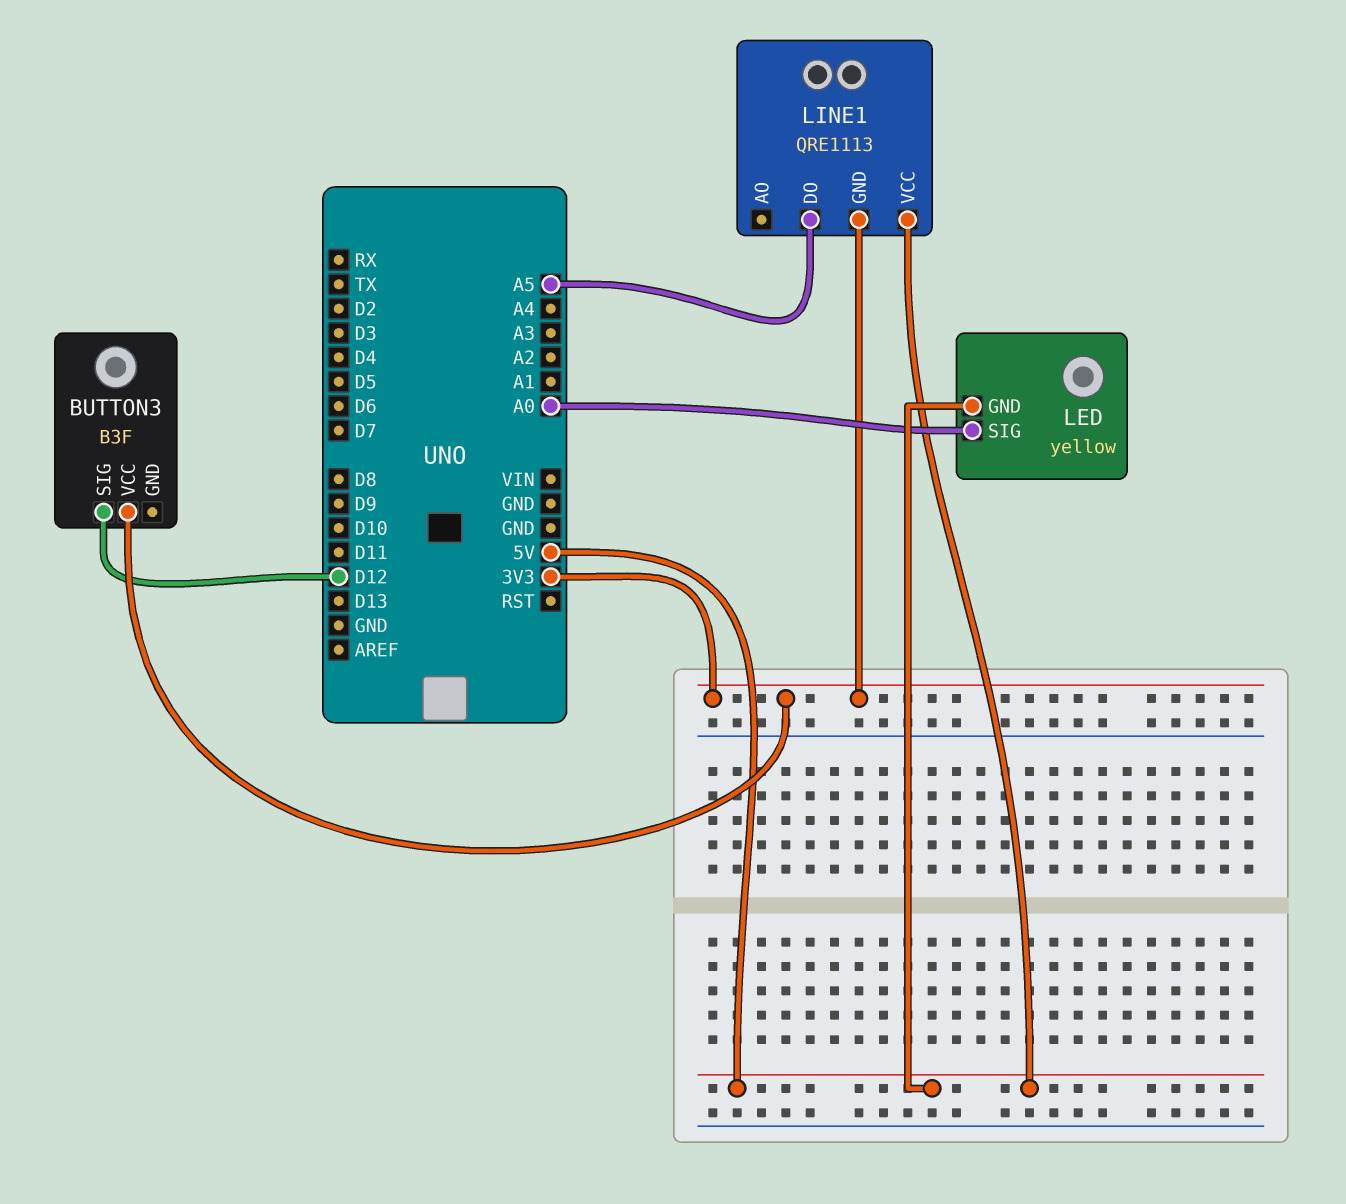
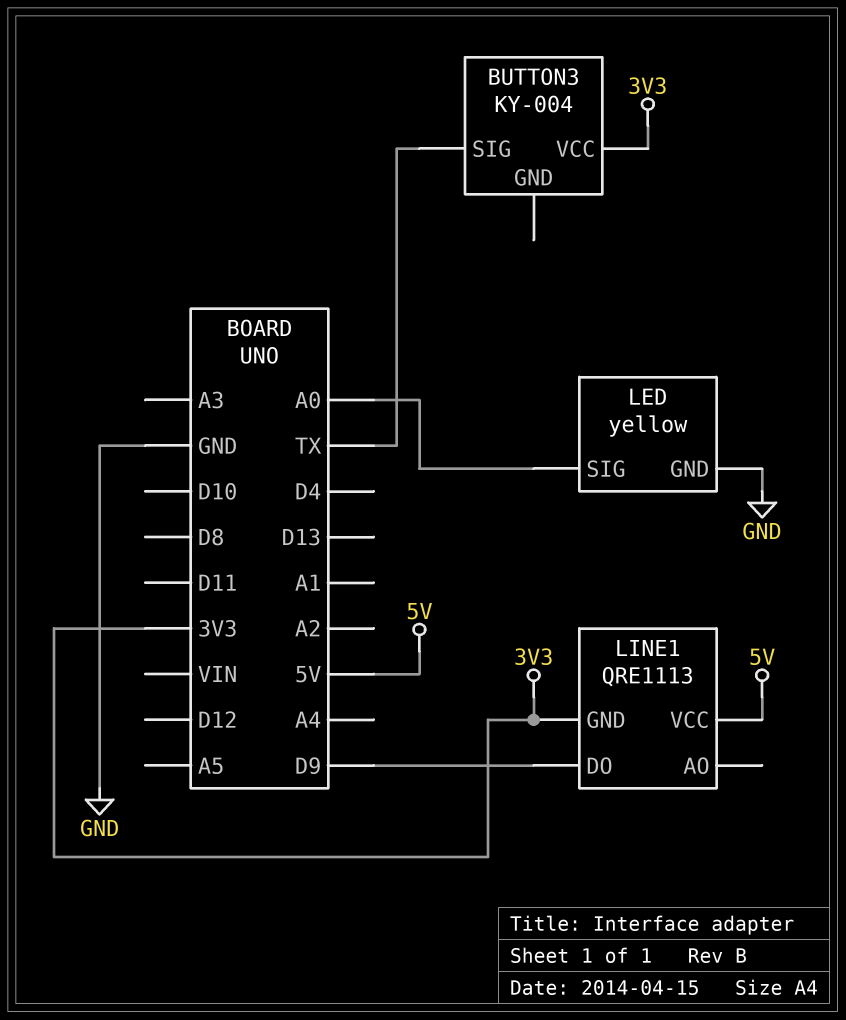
BUTTON3: B3F -> KY-004
BUTTON3 pin SIG: D12 -> TX
LED pin GND: 5V -> GND
LINE1 pin DO: A5 -> D9

